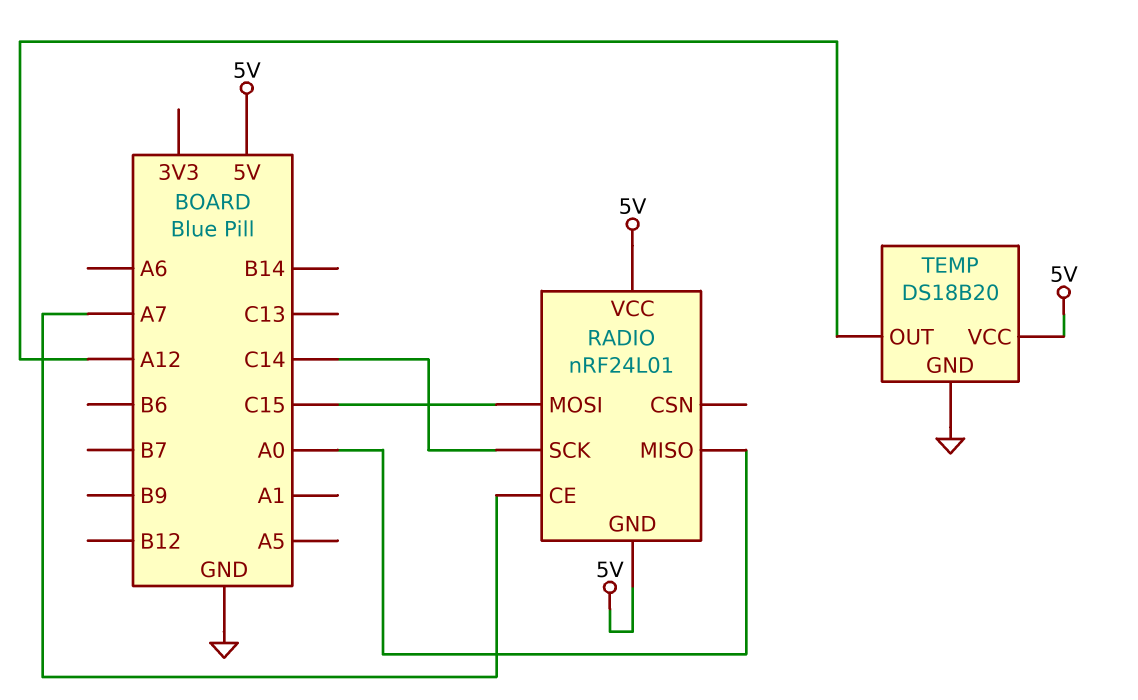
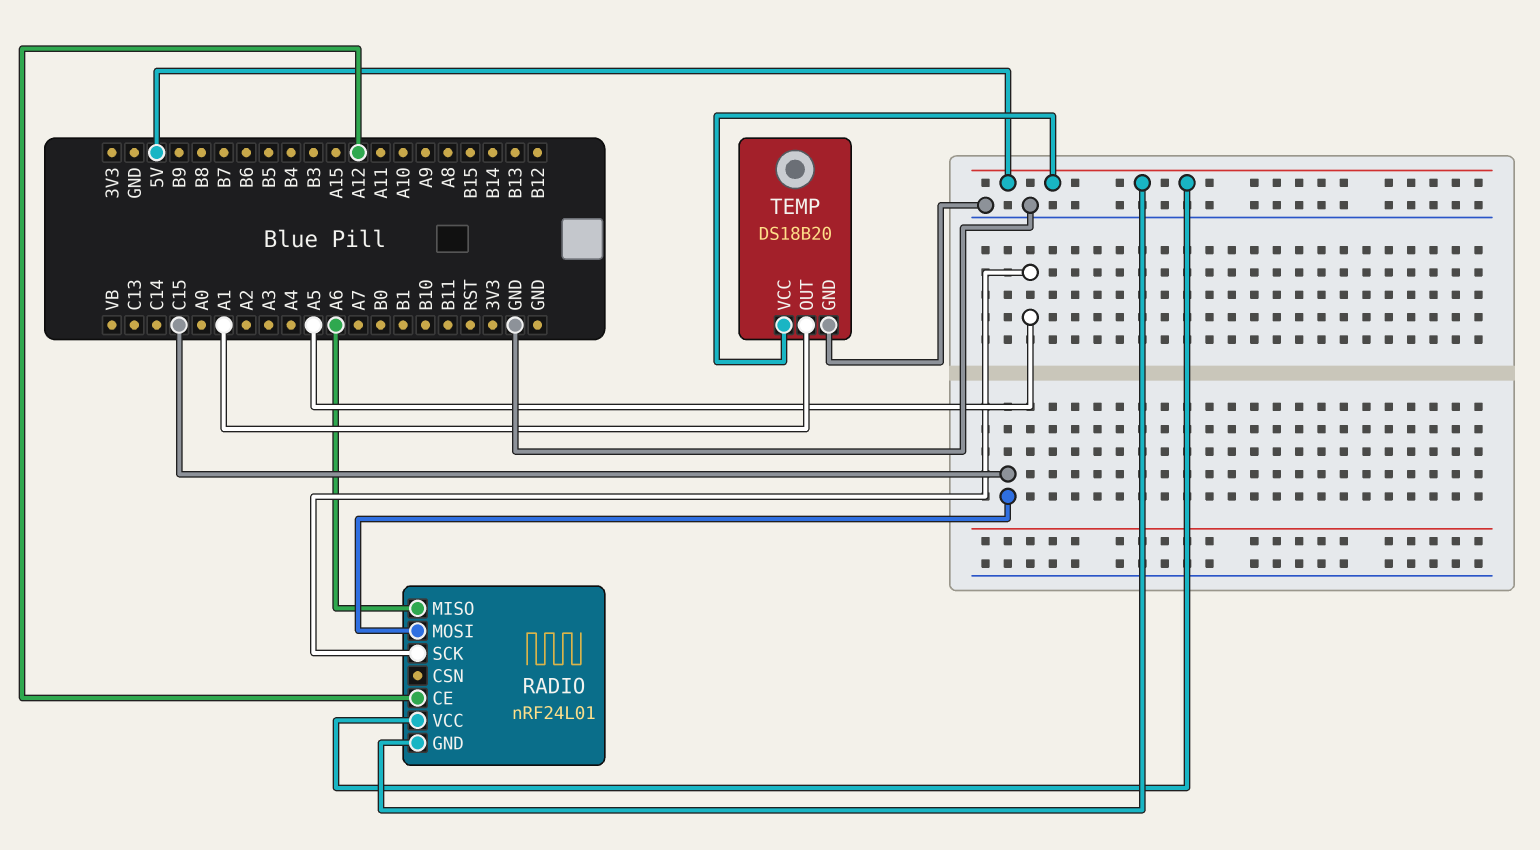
RADIO pin CE: A7 -> A12
RADIO pin MISO: A0 -> A6
RADIO pin SCK: C14 -> A5
TEMP pin OUT: A12 -> A1

